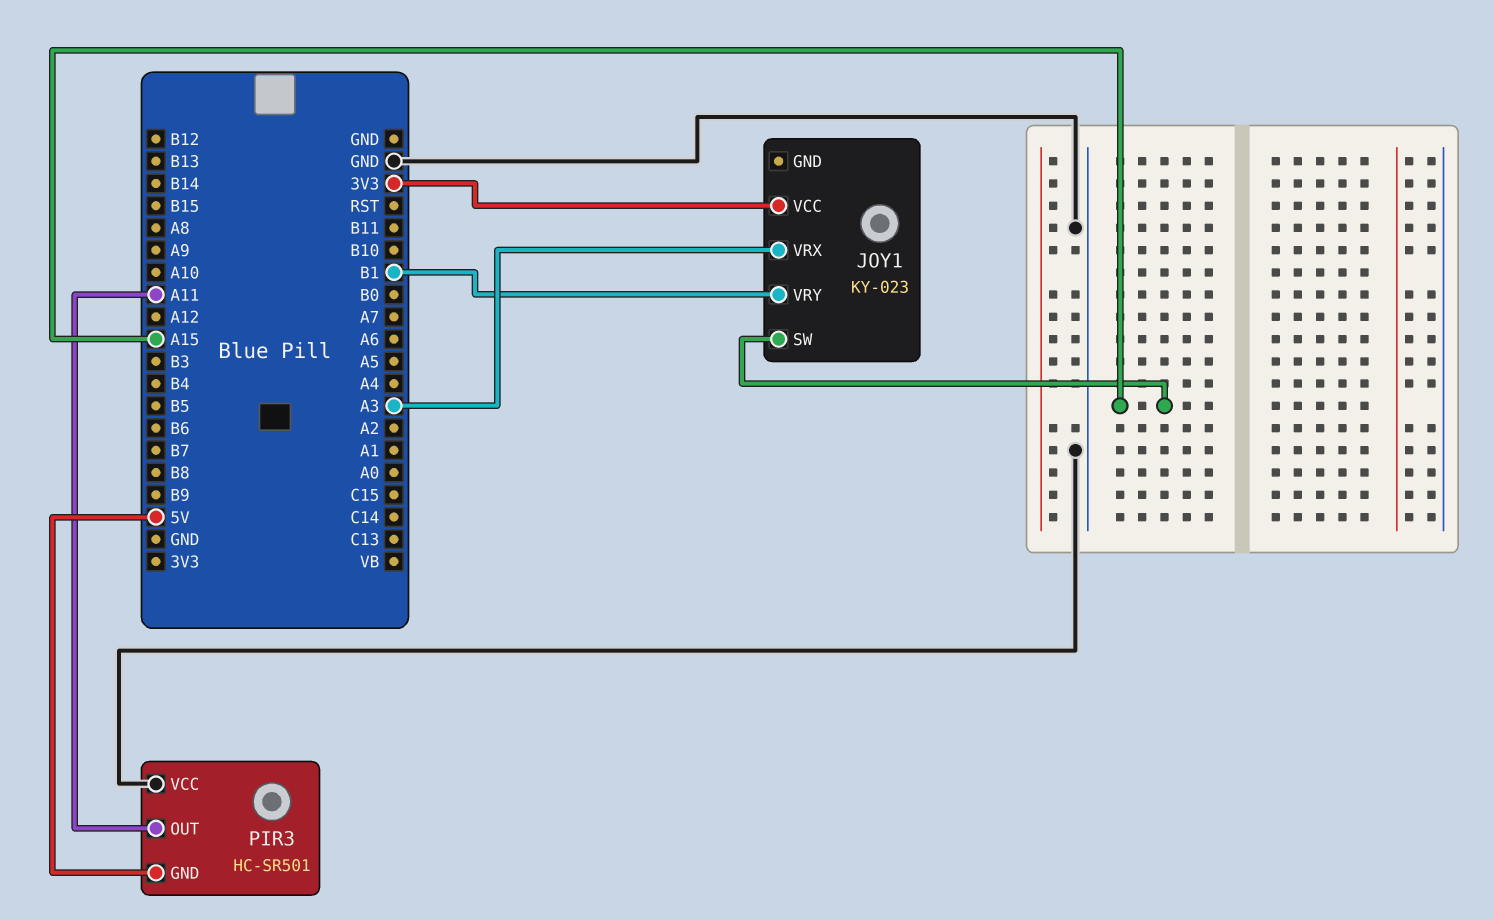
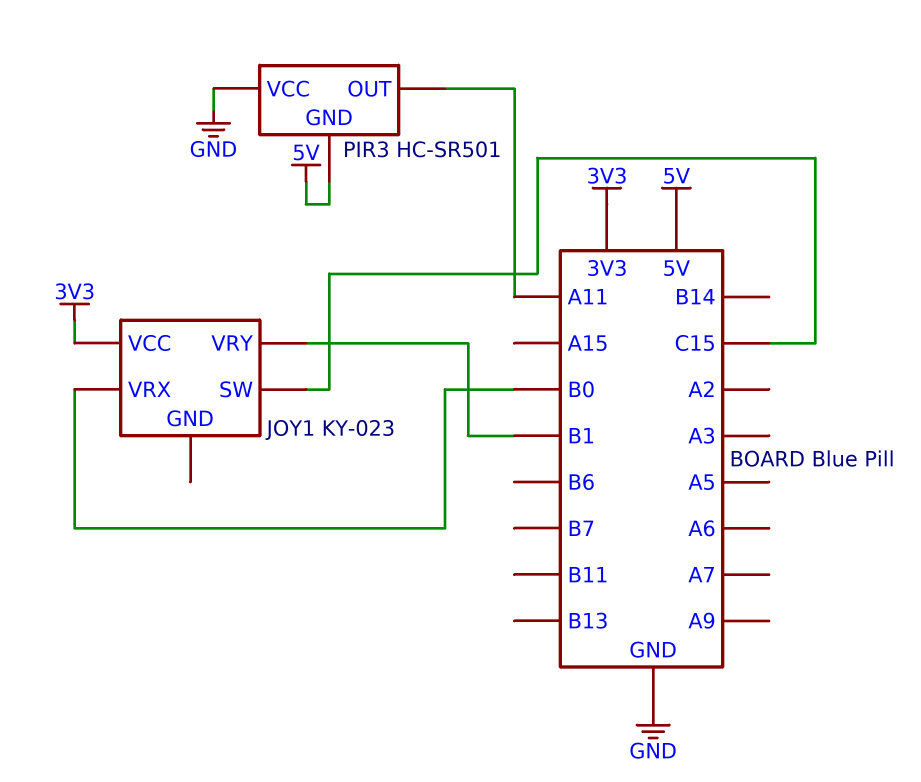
JOY1 pin SW: A15 -> C15
JOY1 pin VRX: A3 -> B0

